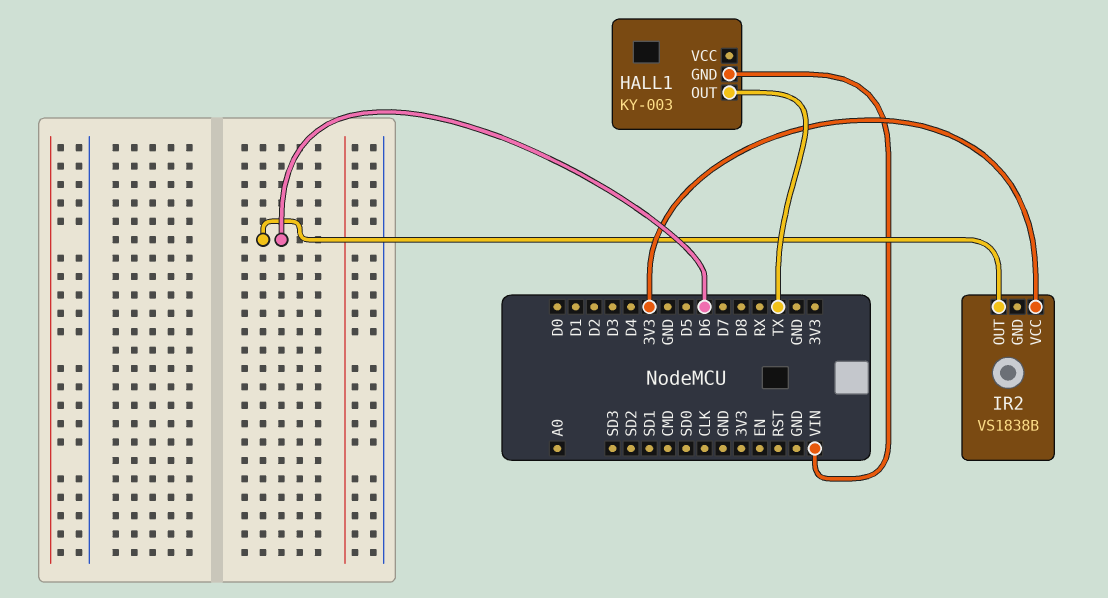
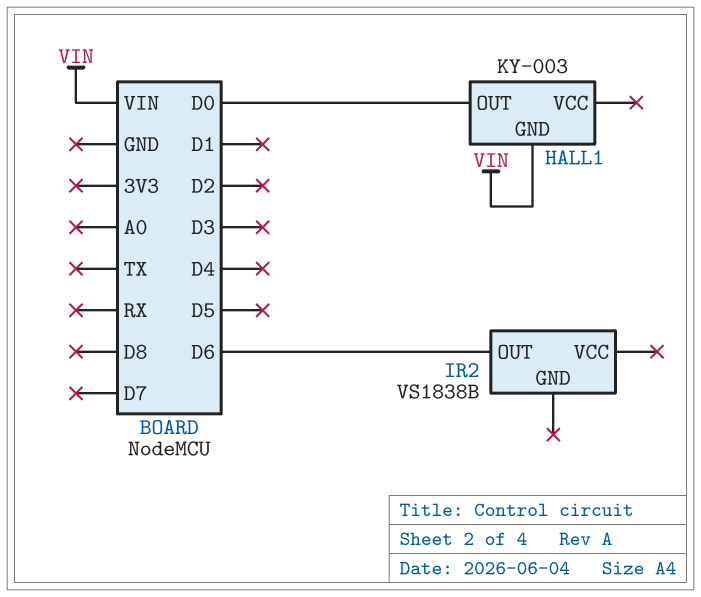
HALL1 pin OUT: TX -> D0
IR2 pin VCC: 3V3 -> none

